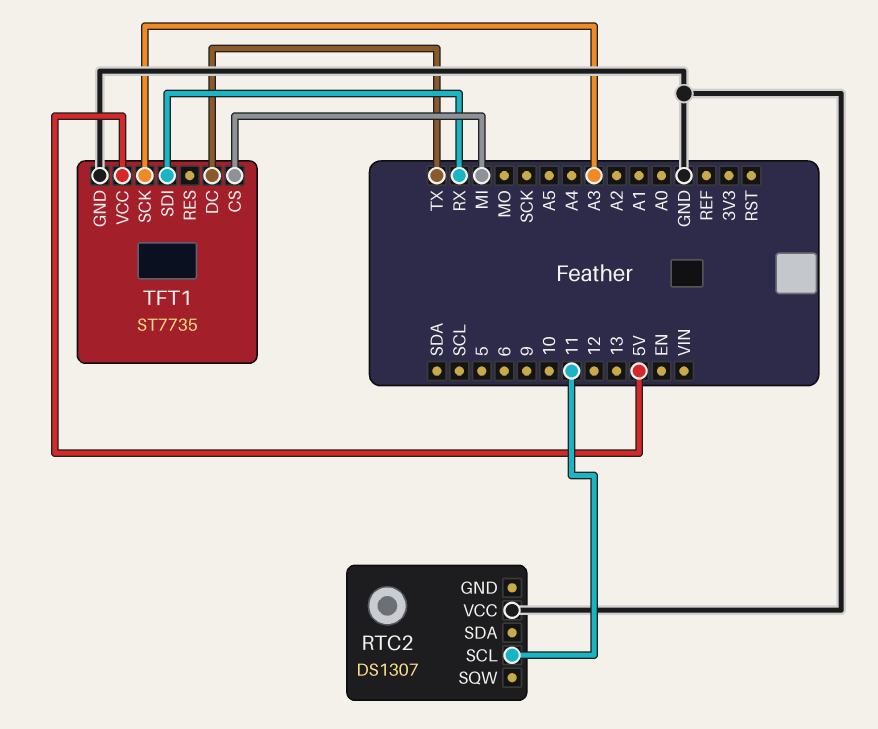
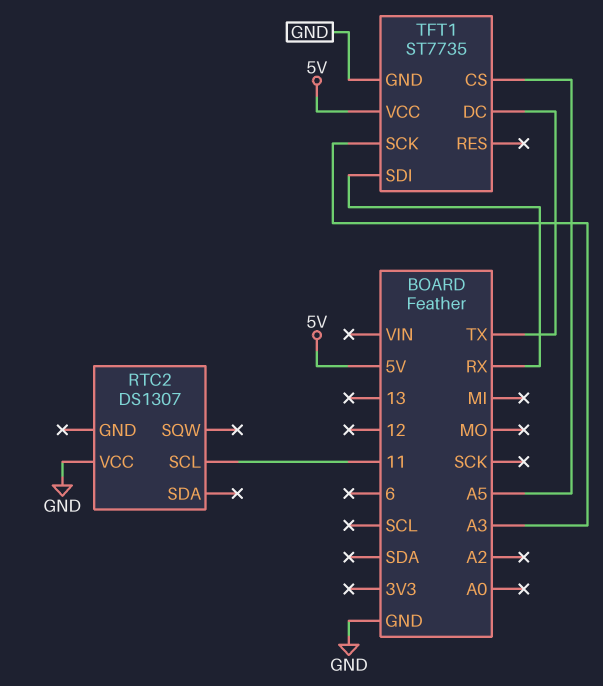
TFT1 pin CS: MI -> A5

